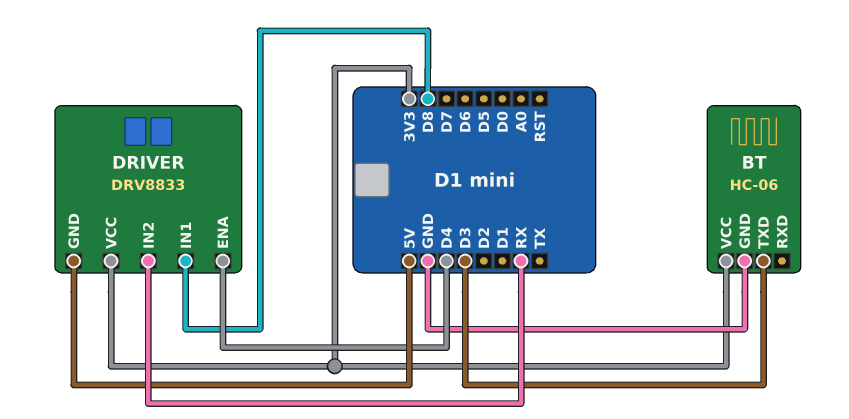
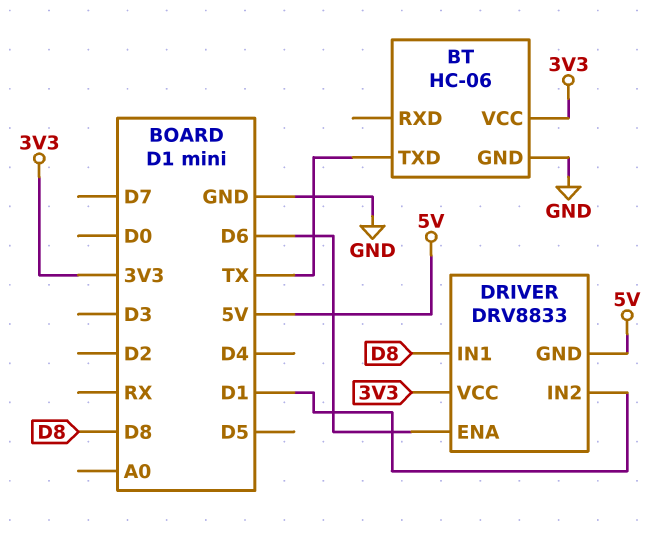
BT pin TXD: D3 -> TX
DRIVER pin ENA: D4 -> D6
DRIVER pin IN2: RX -> D1

